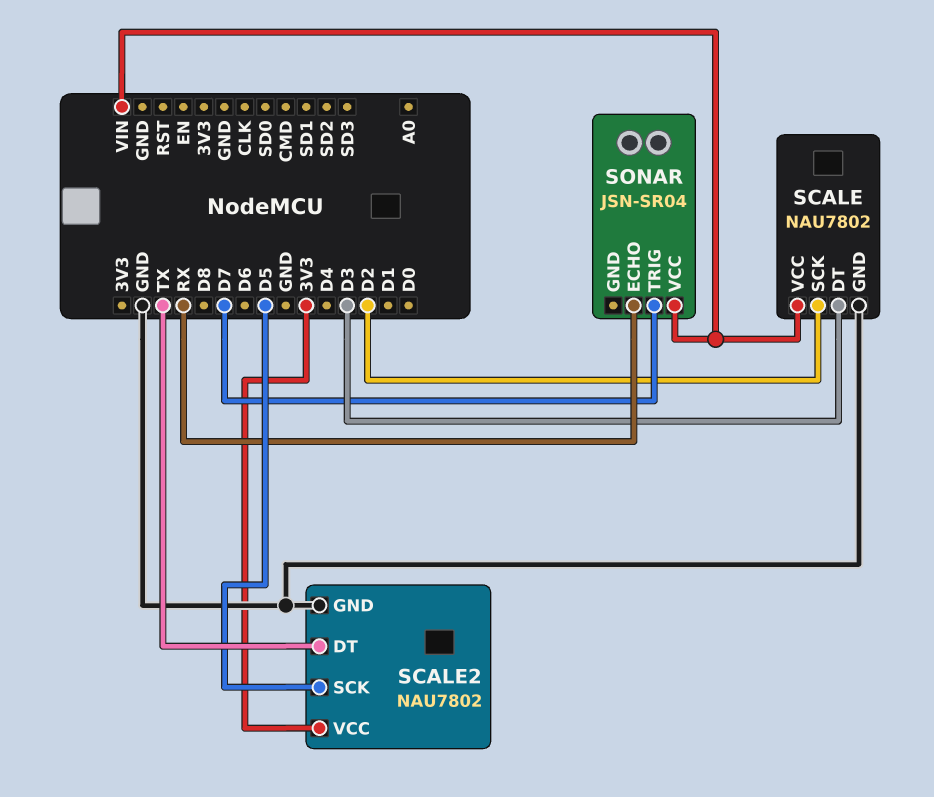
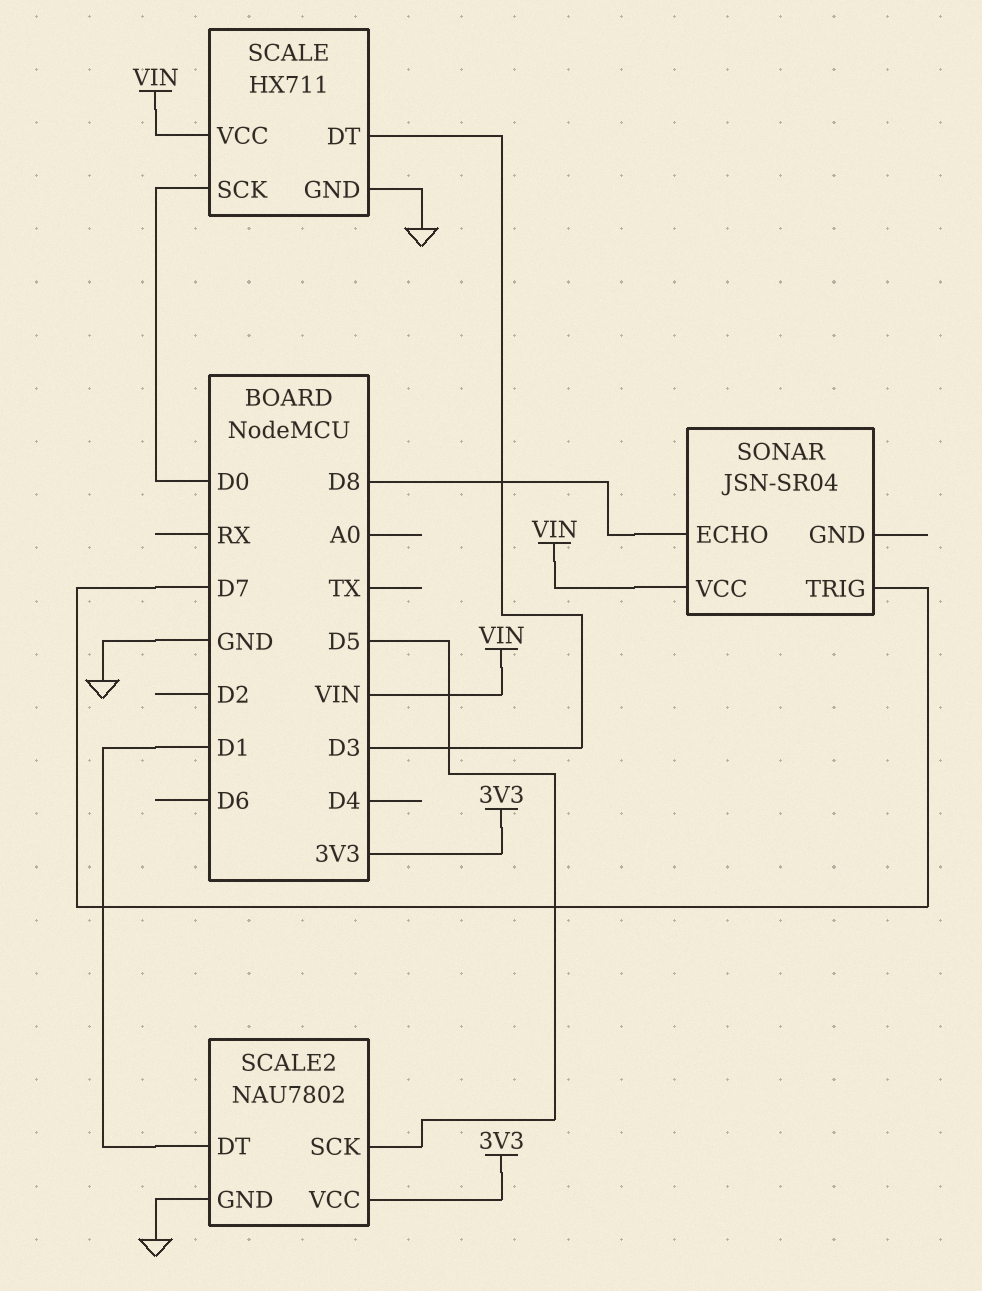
SCALE: NAU7802 -> HX711
SCALE pin SCK: D2 -> D0
SCALE2 pin DT: TX -> D1
SONAR pin ECHO: RX -> D8

